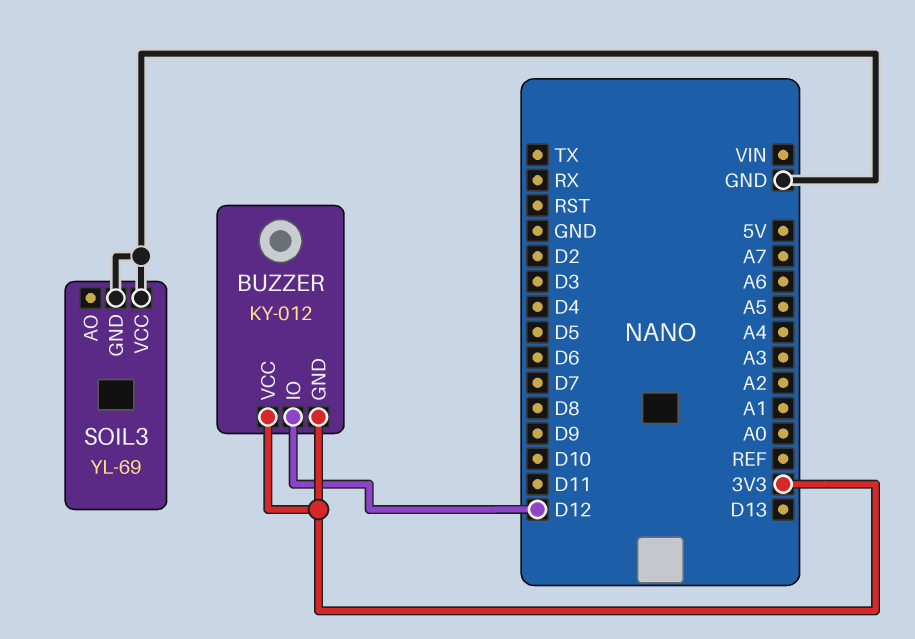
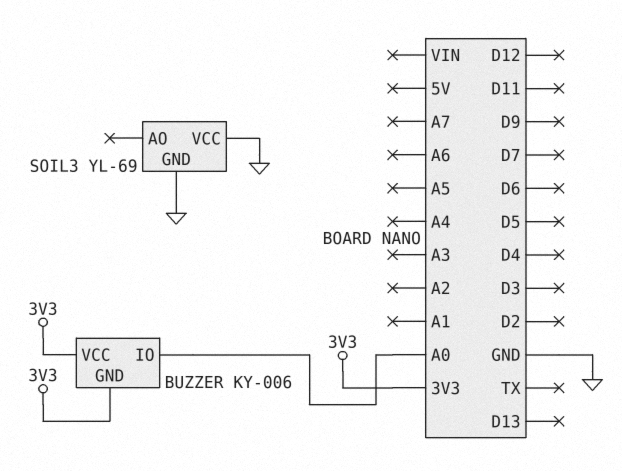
BUZZER: KY-012 -> KY-006
BUZZER pin IO: D12 -> A0

